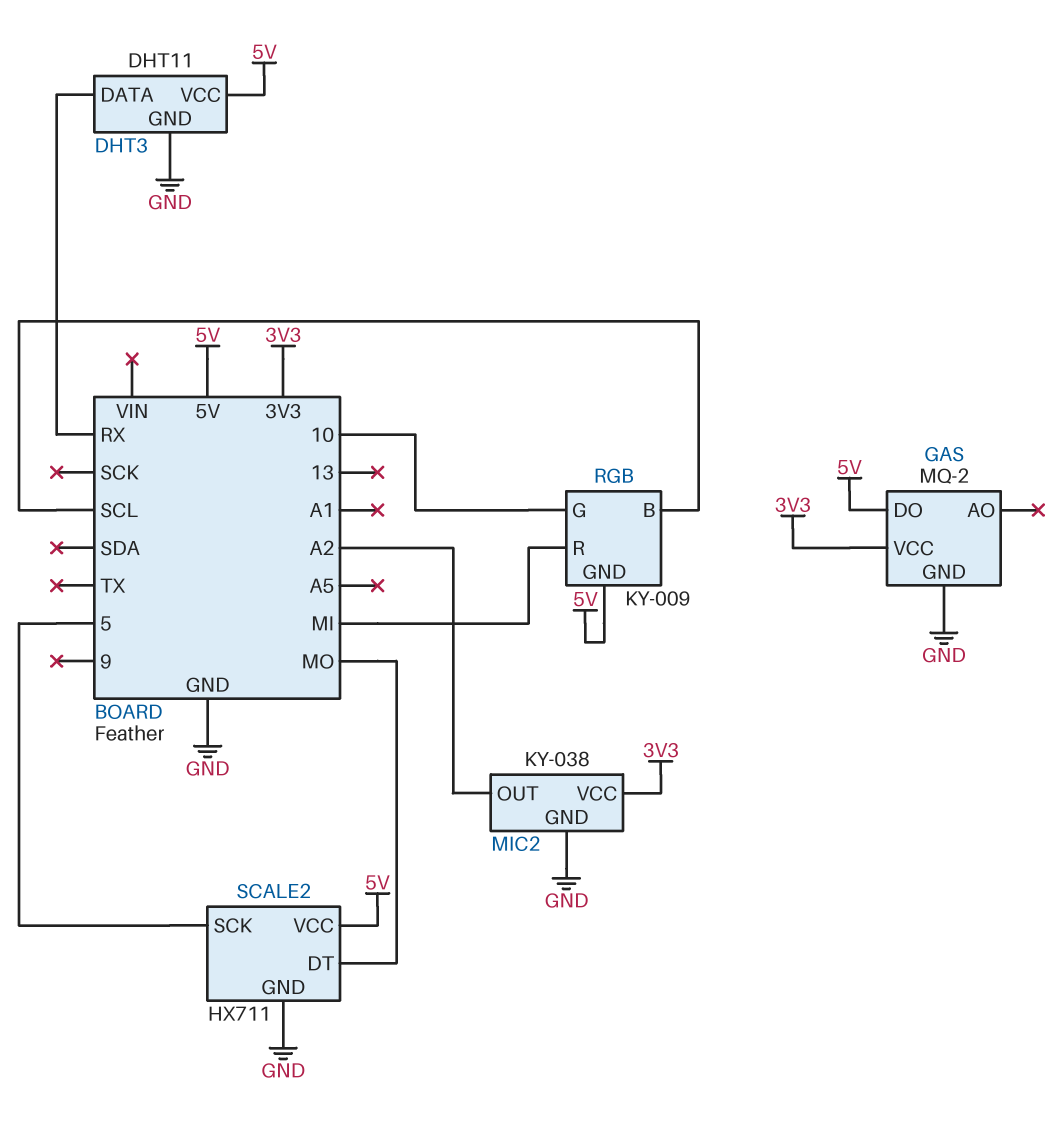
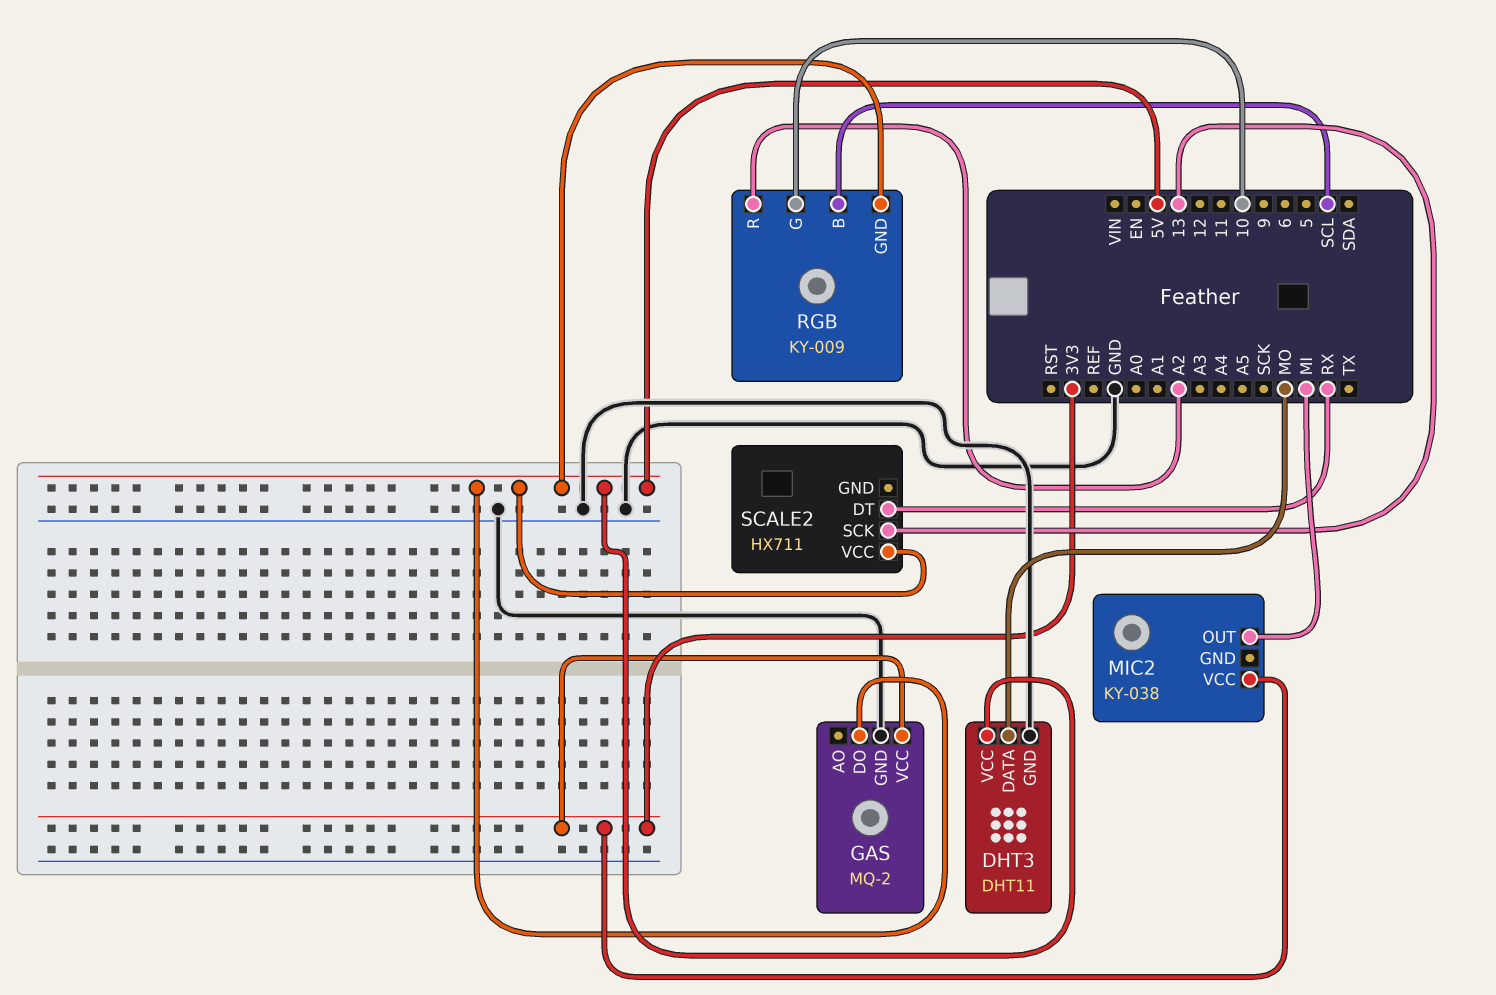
DHT3 pin DATA: RX -> MO
MIC2 pin GND: GND -> none
MIC2 pin OUT: A2 -> MI
RGB pin R: MI -> A2
SCALE2 pin DT: MO -> RX
SCALE2 pin GND: GND -> none
SCALE2 pin SCK: 5 -> 13

